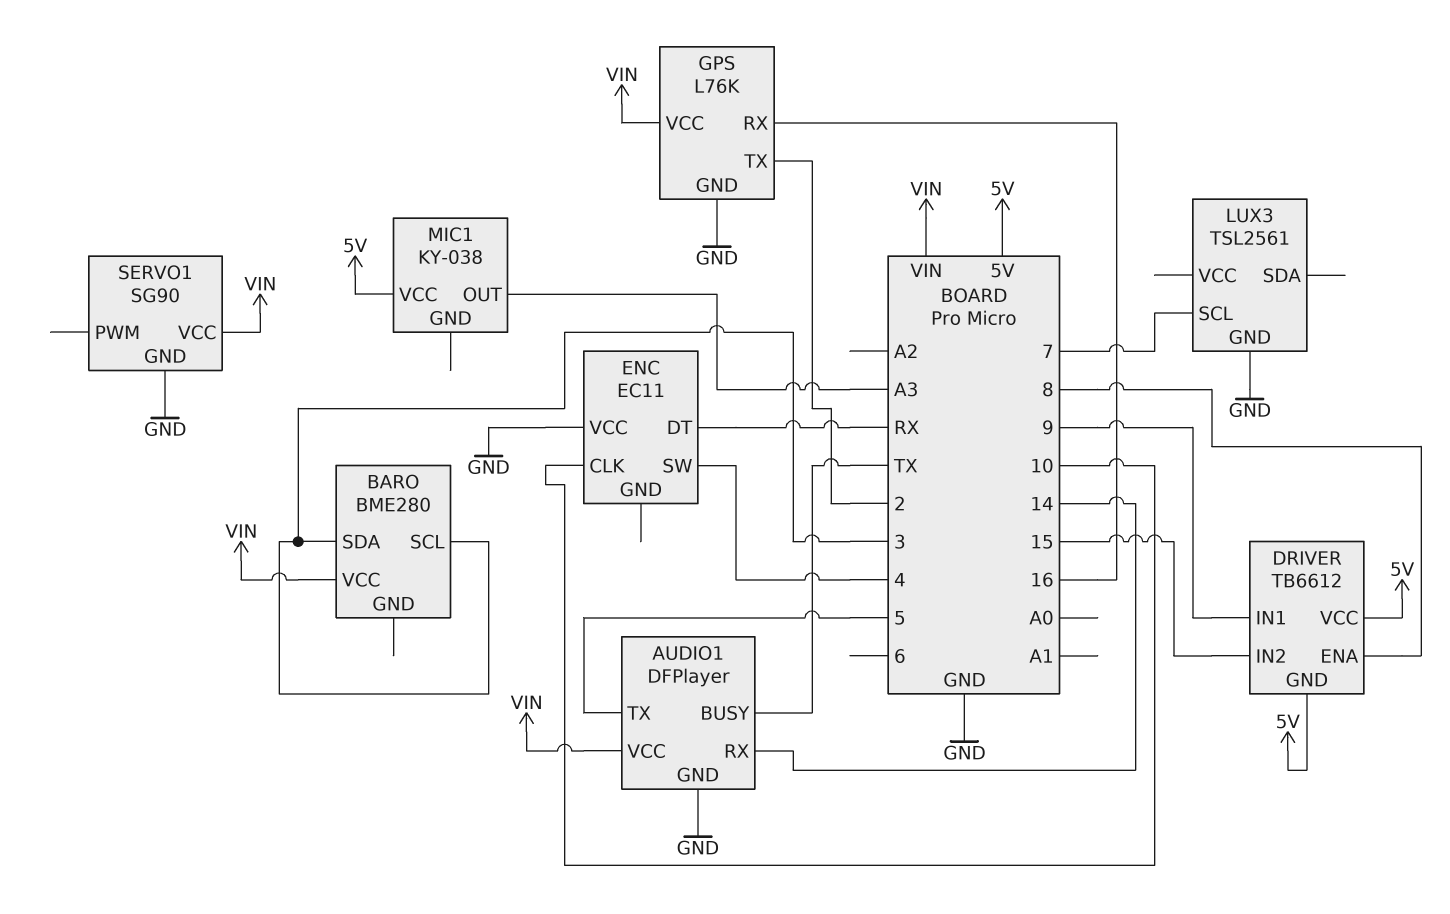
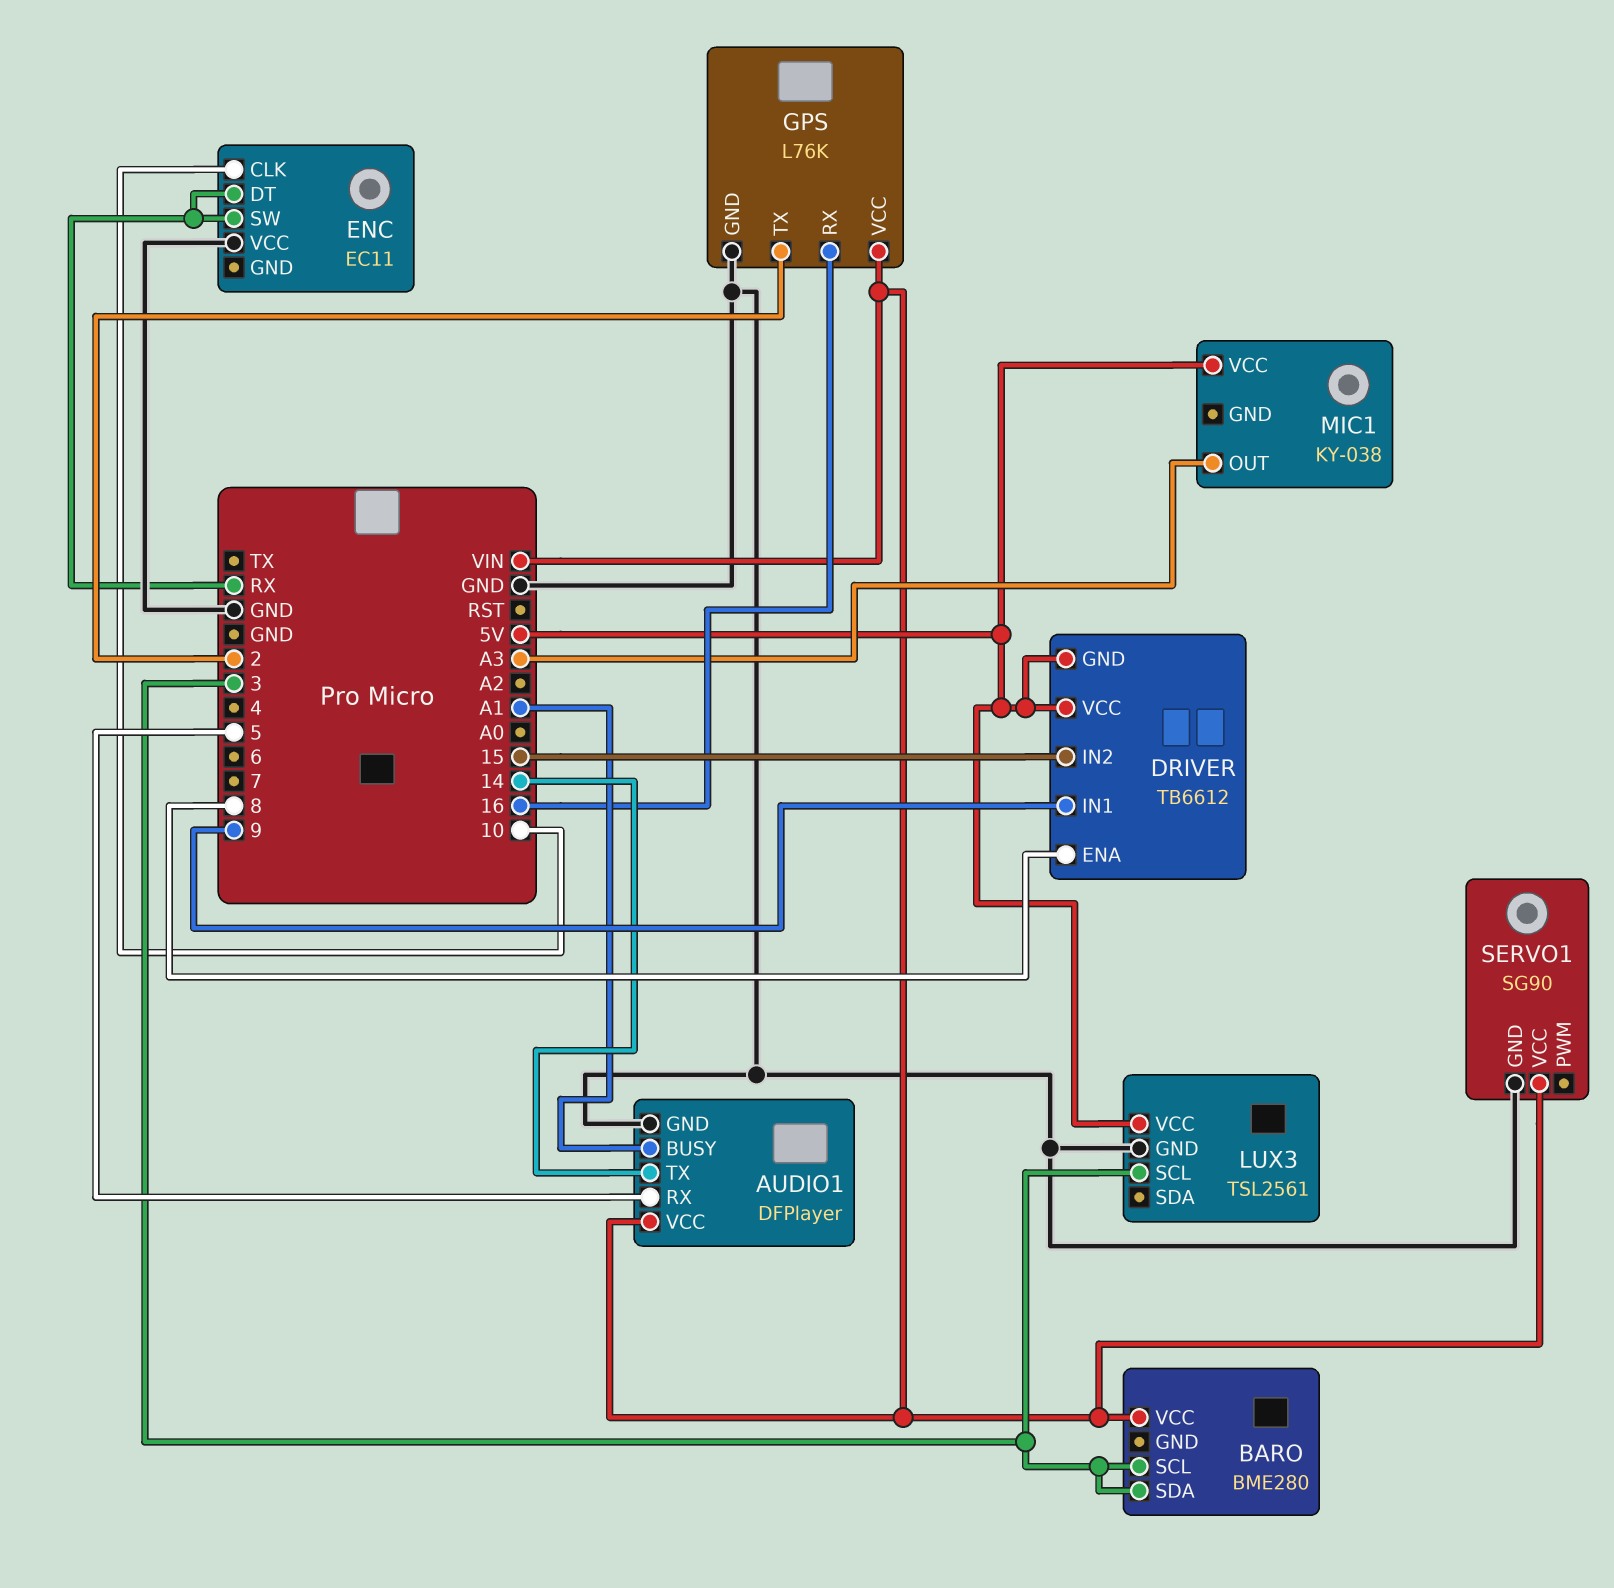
AUDIO1 pin BUSY: TX -> A1
AUDIO1 pin RX: 14 -> 5
AUDIO1 pin TX: 5 -> 14
ENC pin SW: 4 -> RX
LUX3 pin SCL: 7 -> 3
LUX3 pin VCC: none -> 5V

